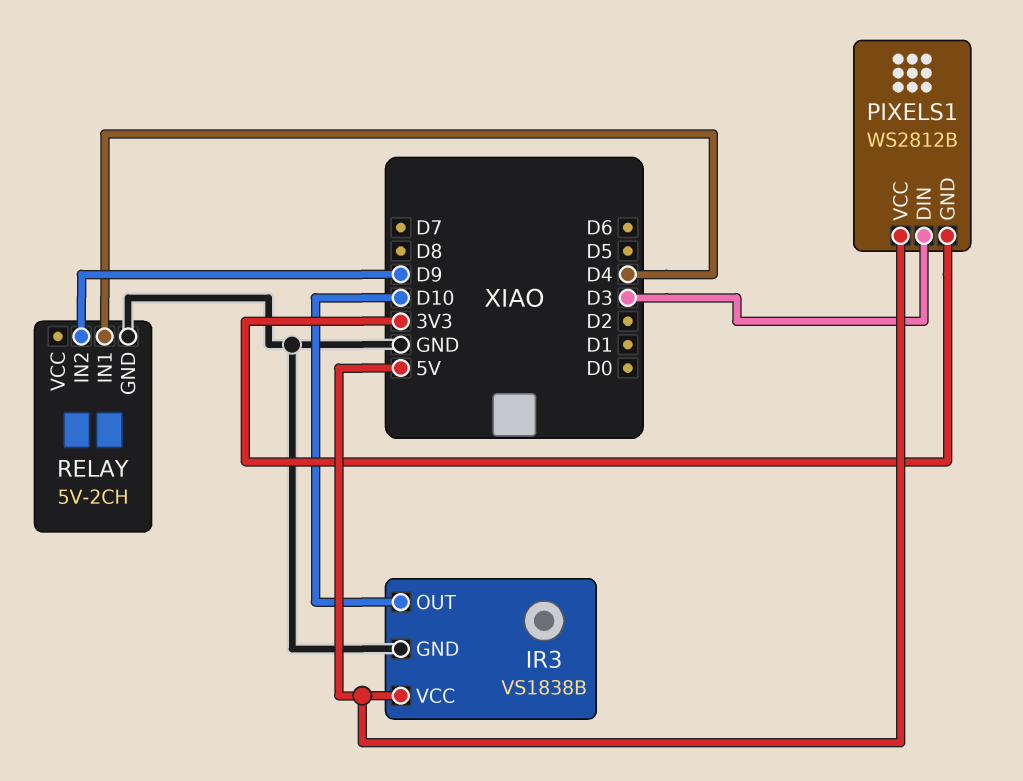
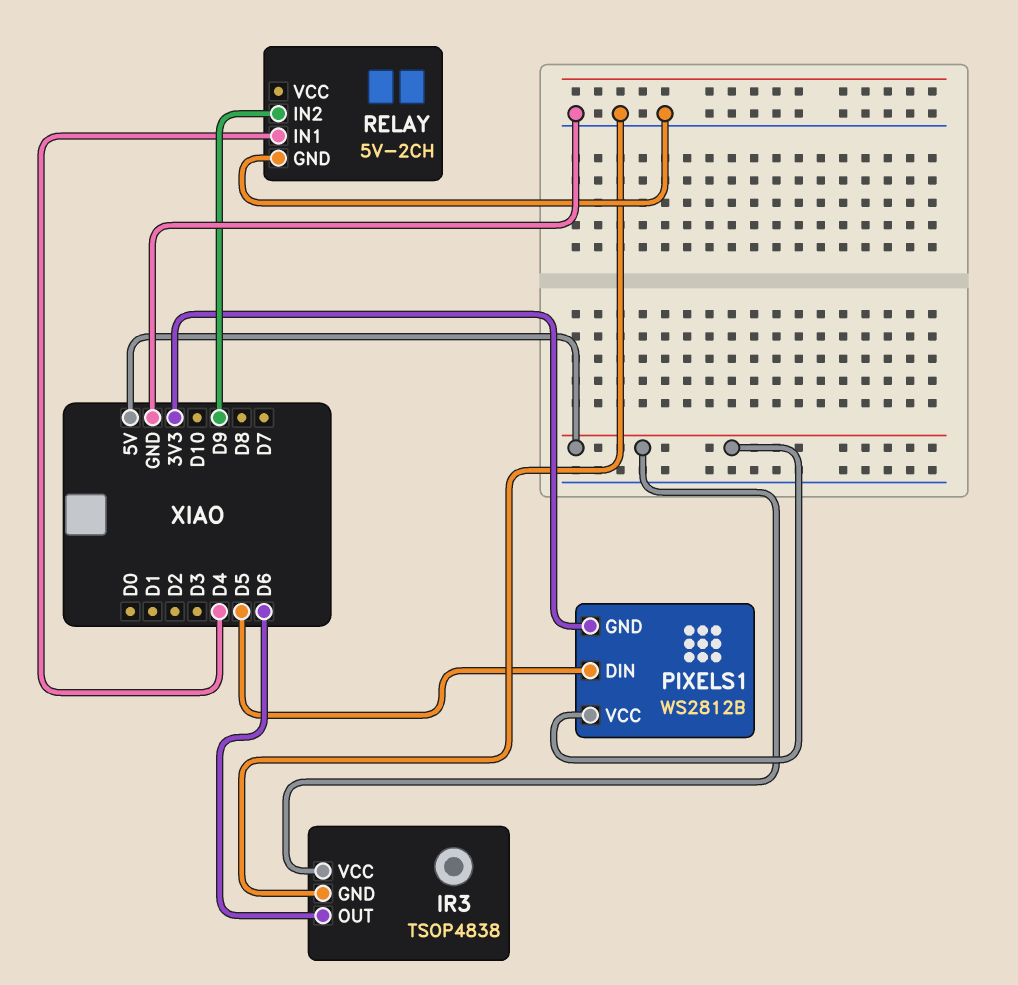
IR3: VS1838B -> TSOP4838
IR3 pin OUT: D10 -> D6
PIXELS1 pin DIN: D3 -> D5

